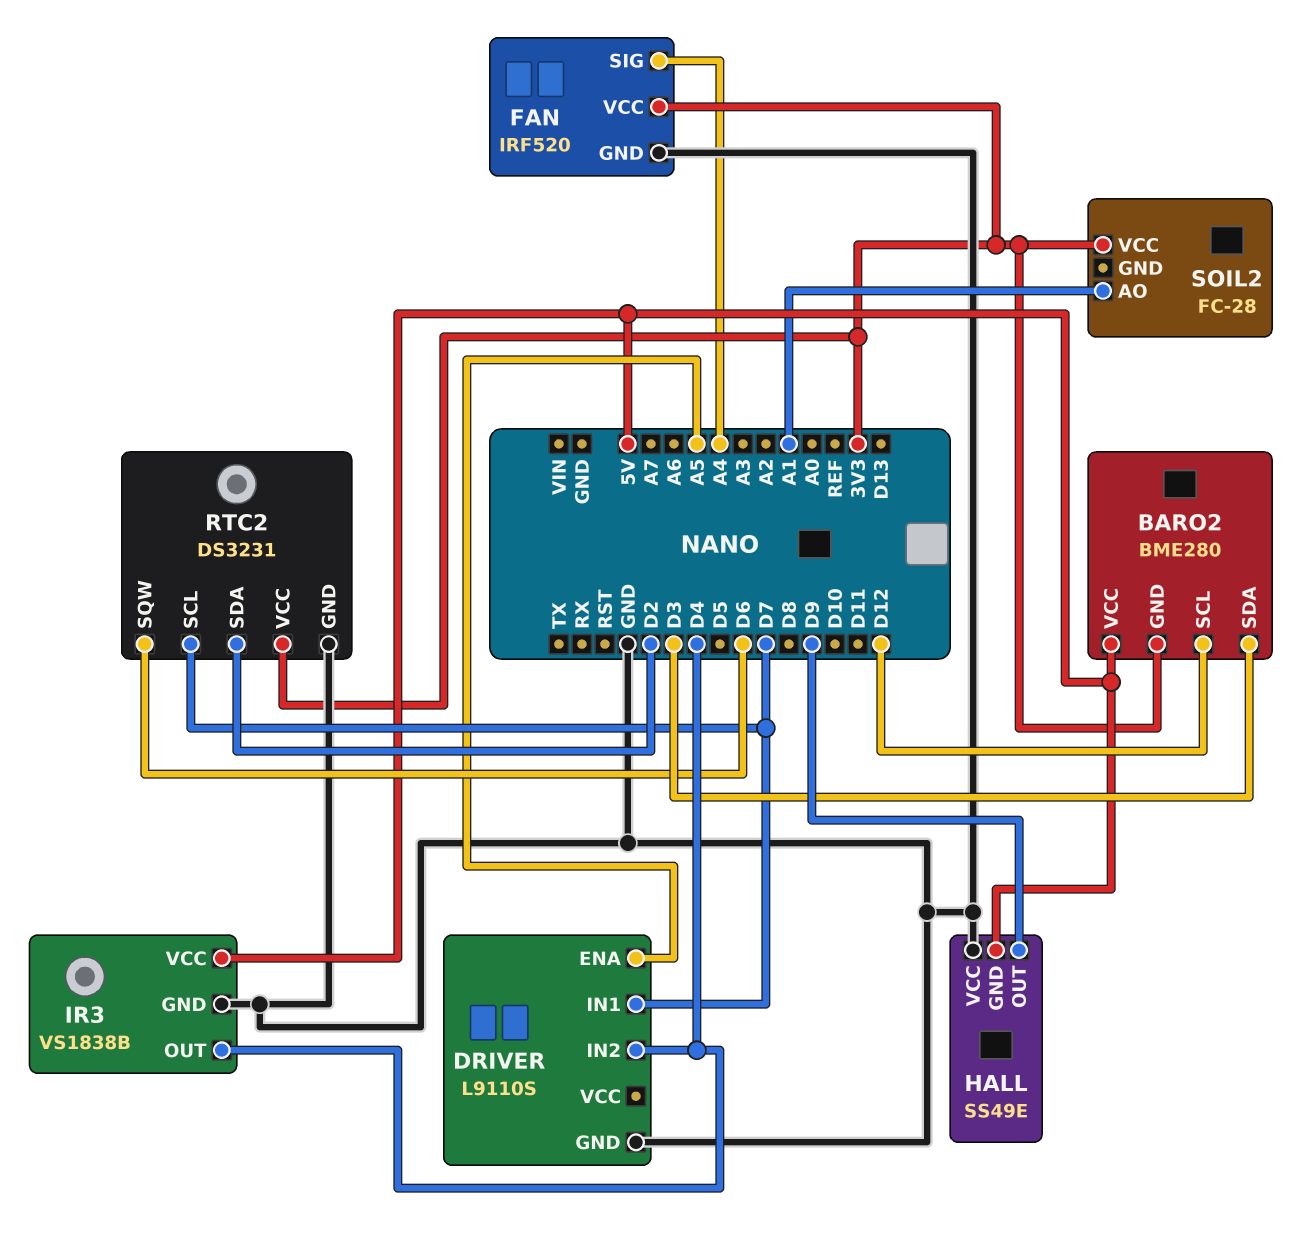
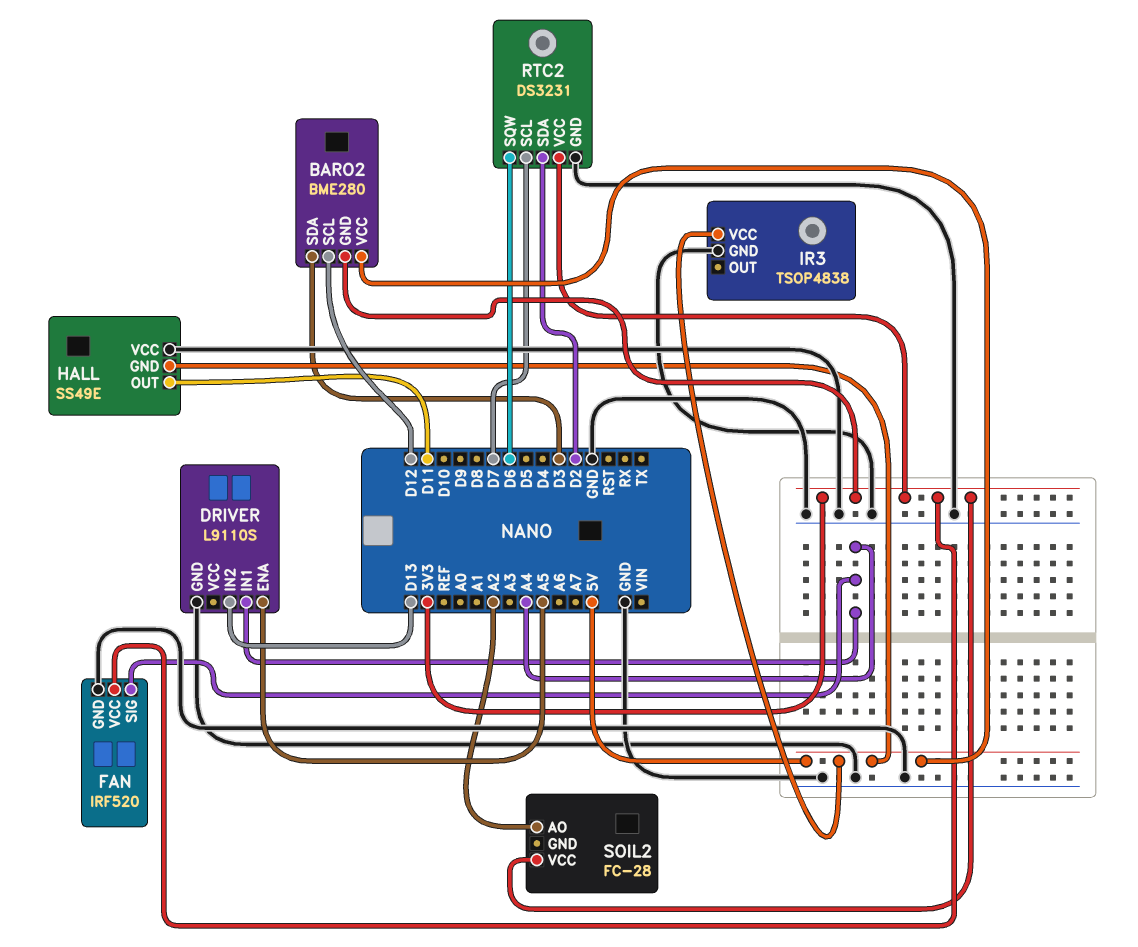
DRIVER pin IN1: D7 -> A4
DRIVER pin IN2: D4 -> D13
HALL pin OUT: D9 -> D11
IR3: VS1838B -> TSOP4838
IR3 pin OUT: D4 -> none
SOIL2 pin AO: A1 -> A2

